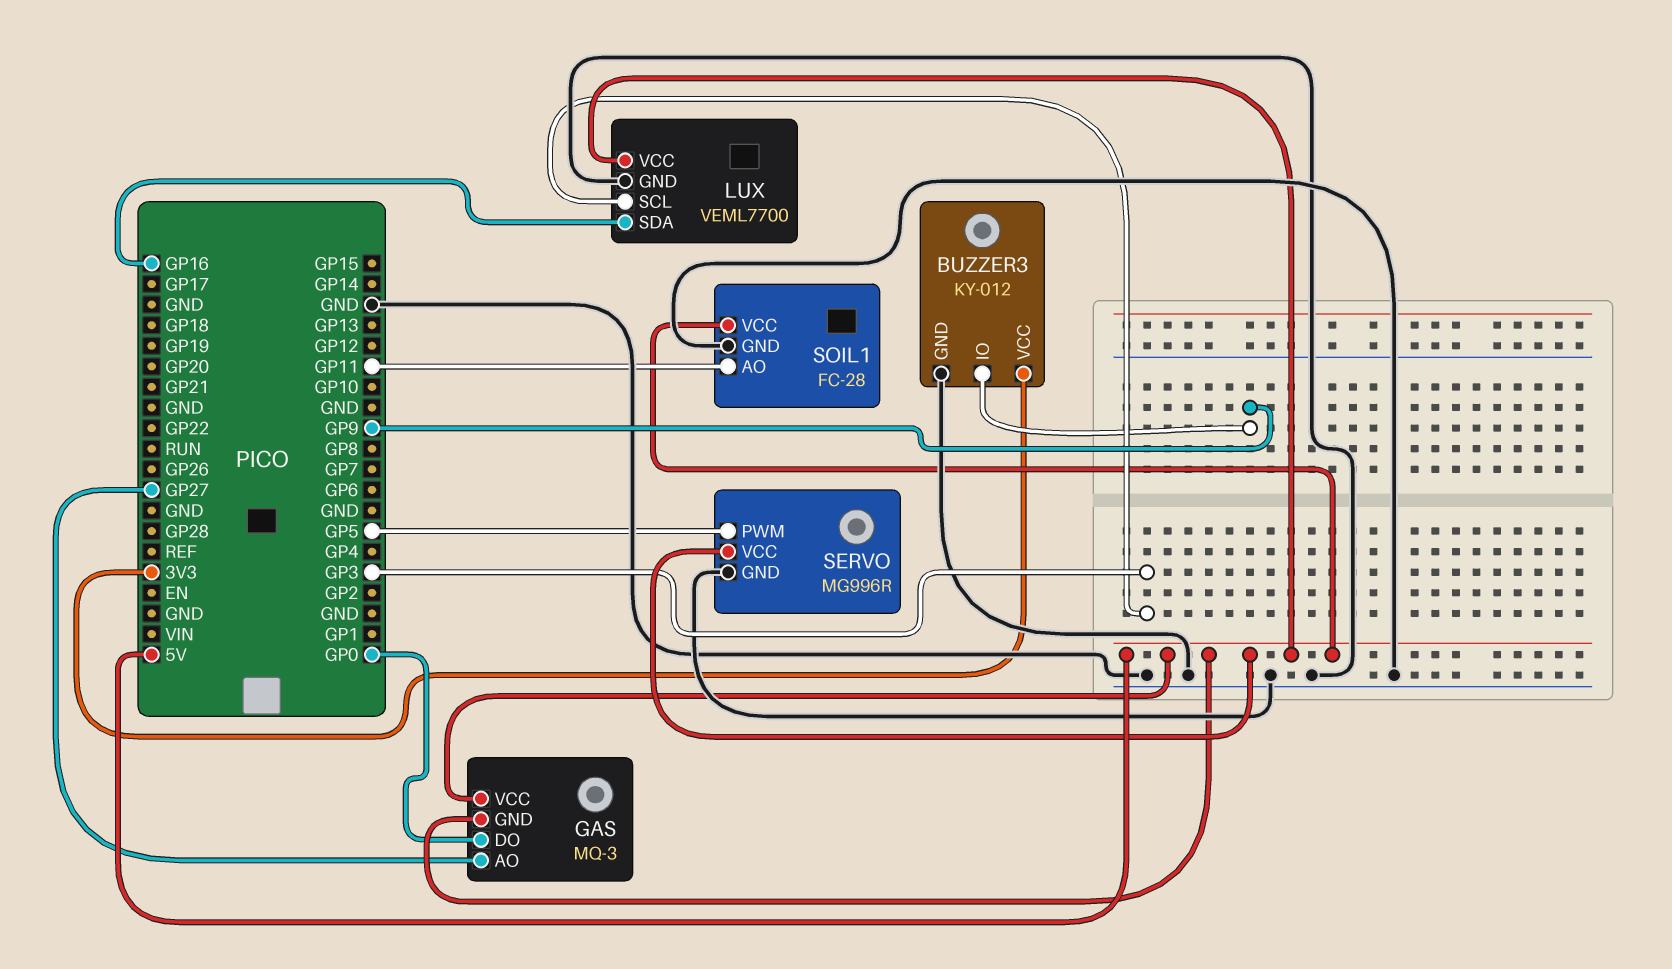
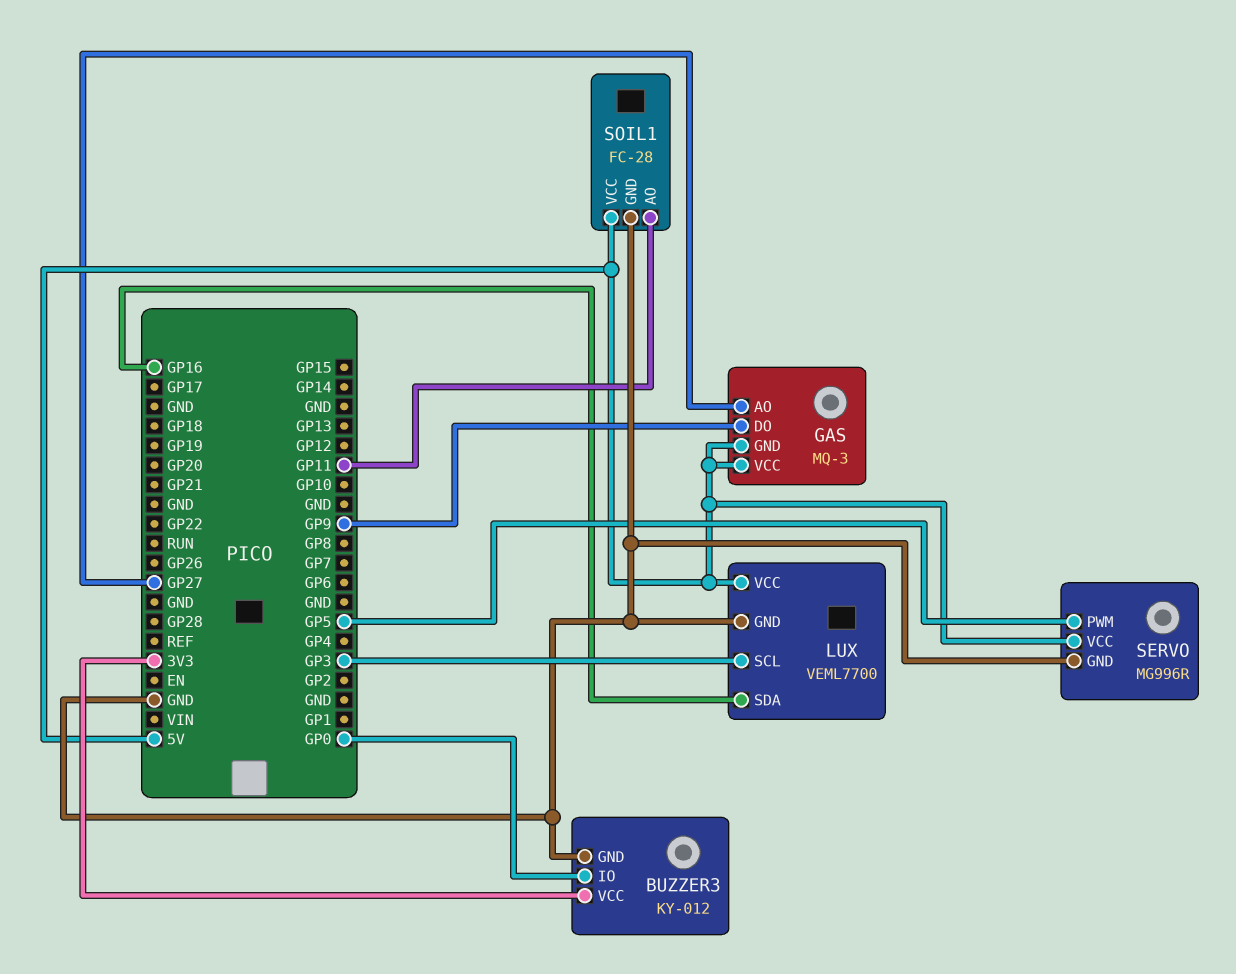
BUZZER3 pin IO: GP9 -> GP0
GAS pin DO: GP0 -> GP9

